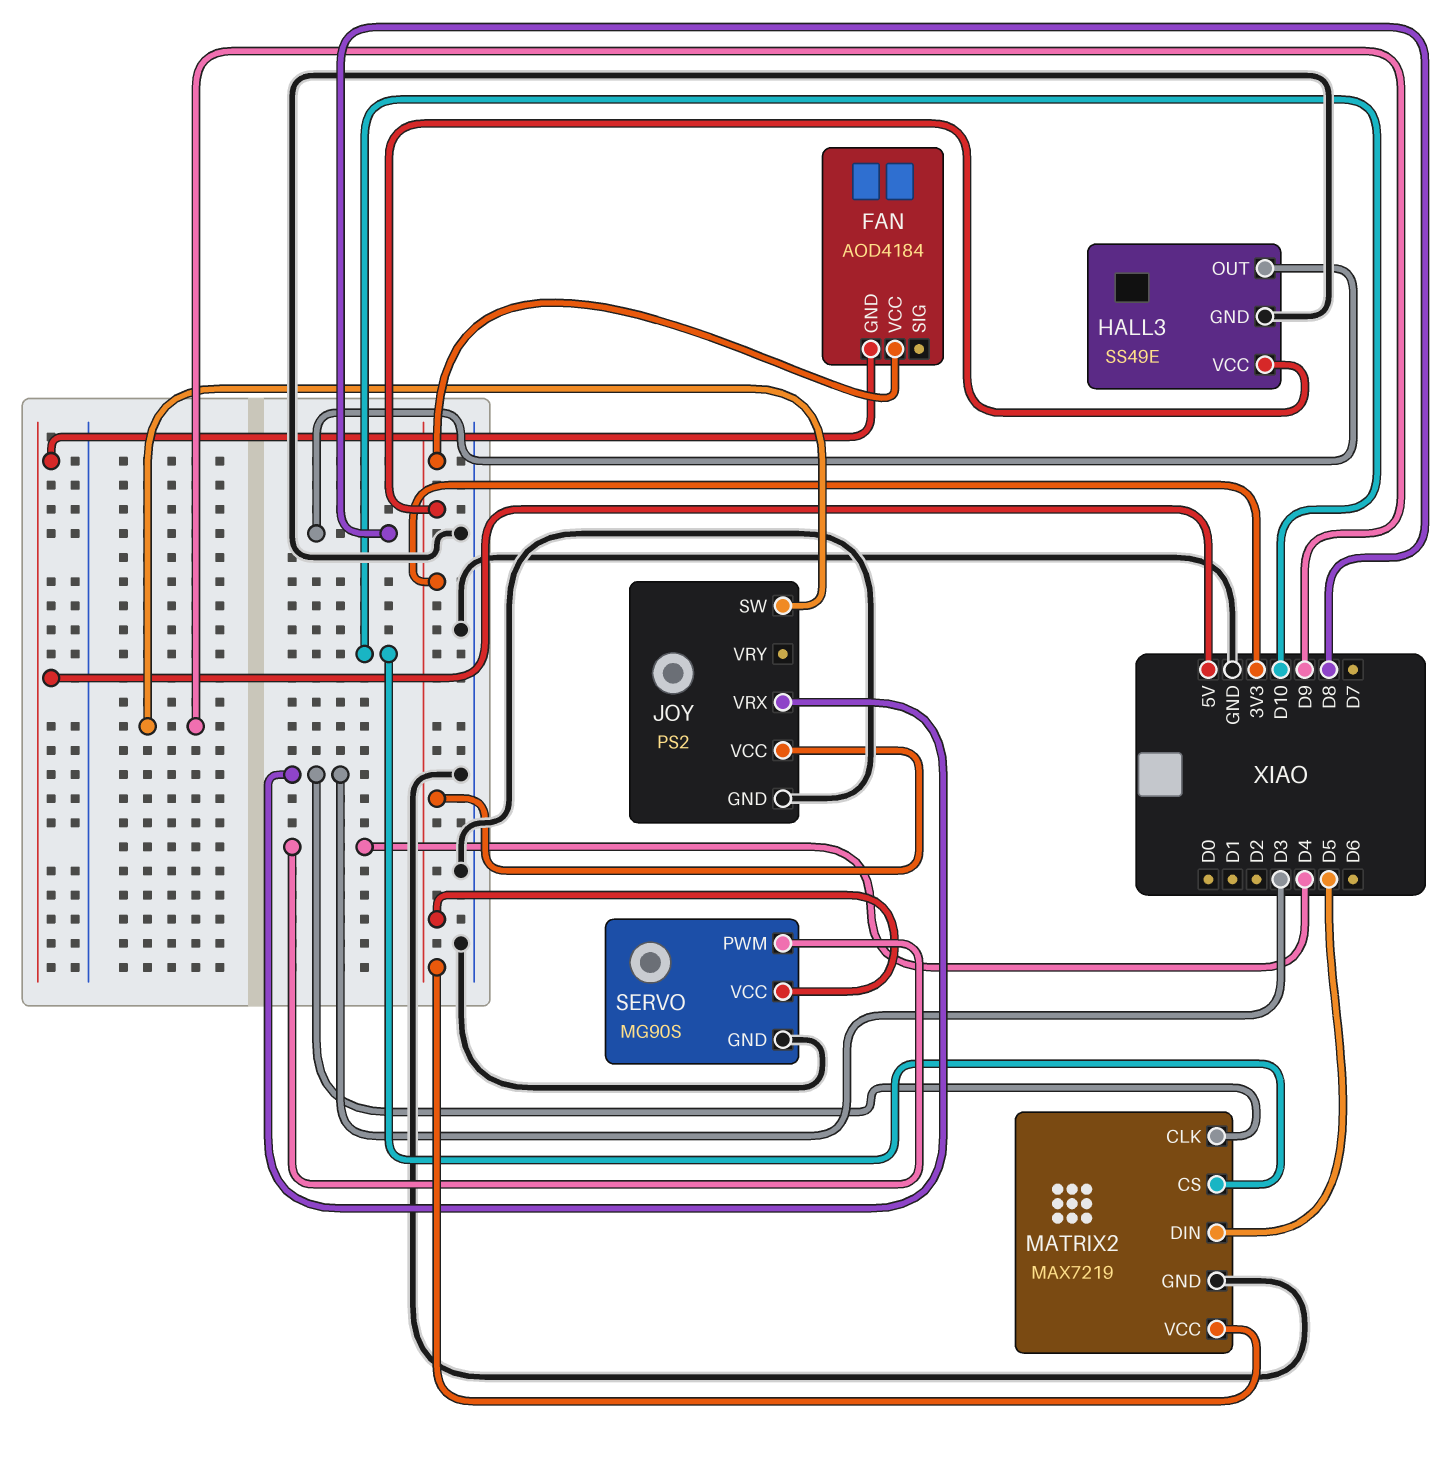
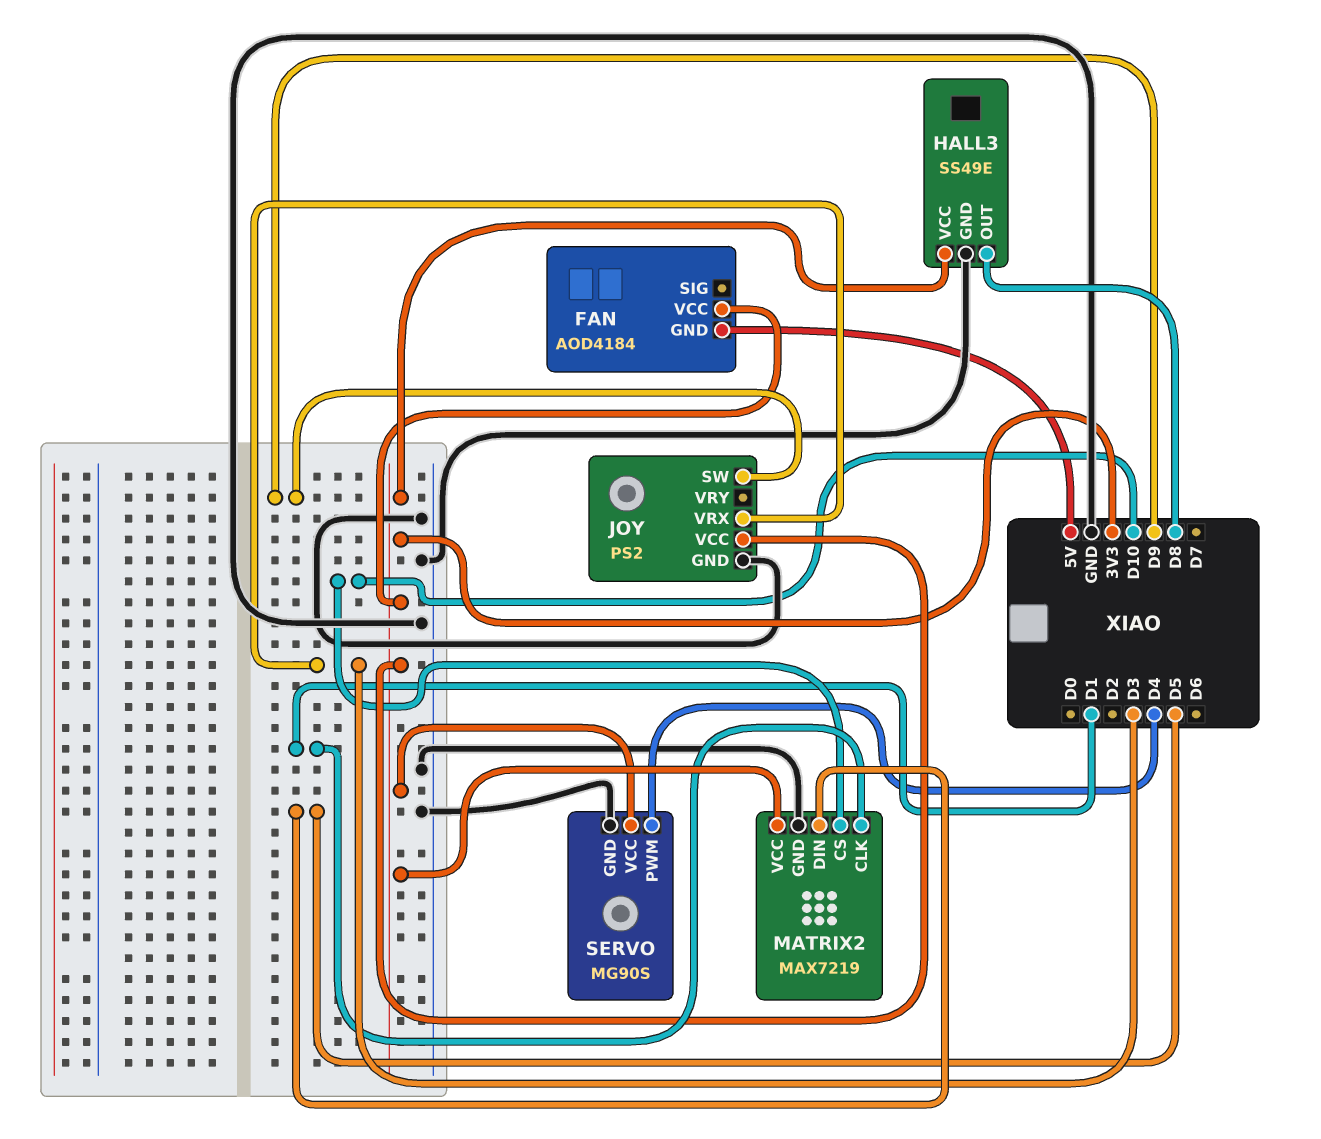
MATRIX2 pin CLK: D3 -> D1

